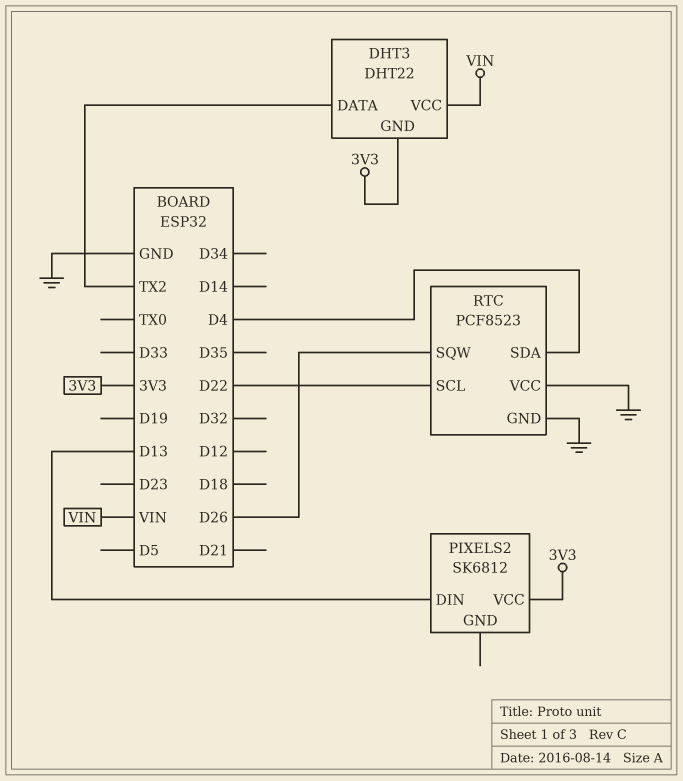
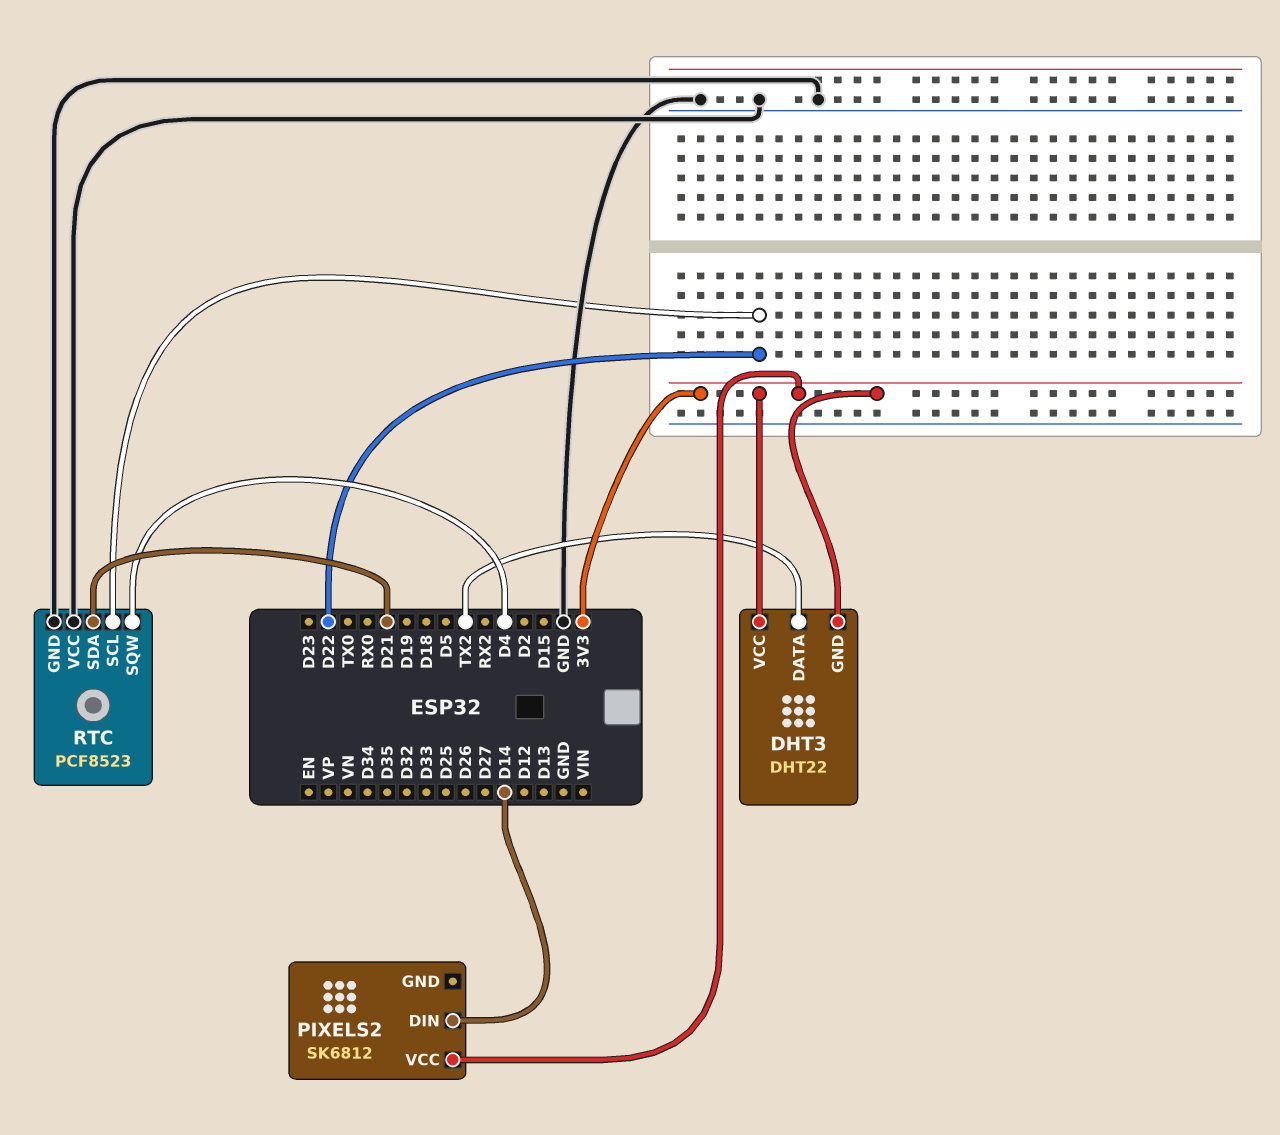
DHT3 pin VCC: VIN -> 3V3
PIXELS2 pin DIN: D13 -> D14
RTC pin SDA: D4 -> D21
RTC pin SQW: D26 -> D4

